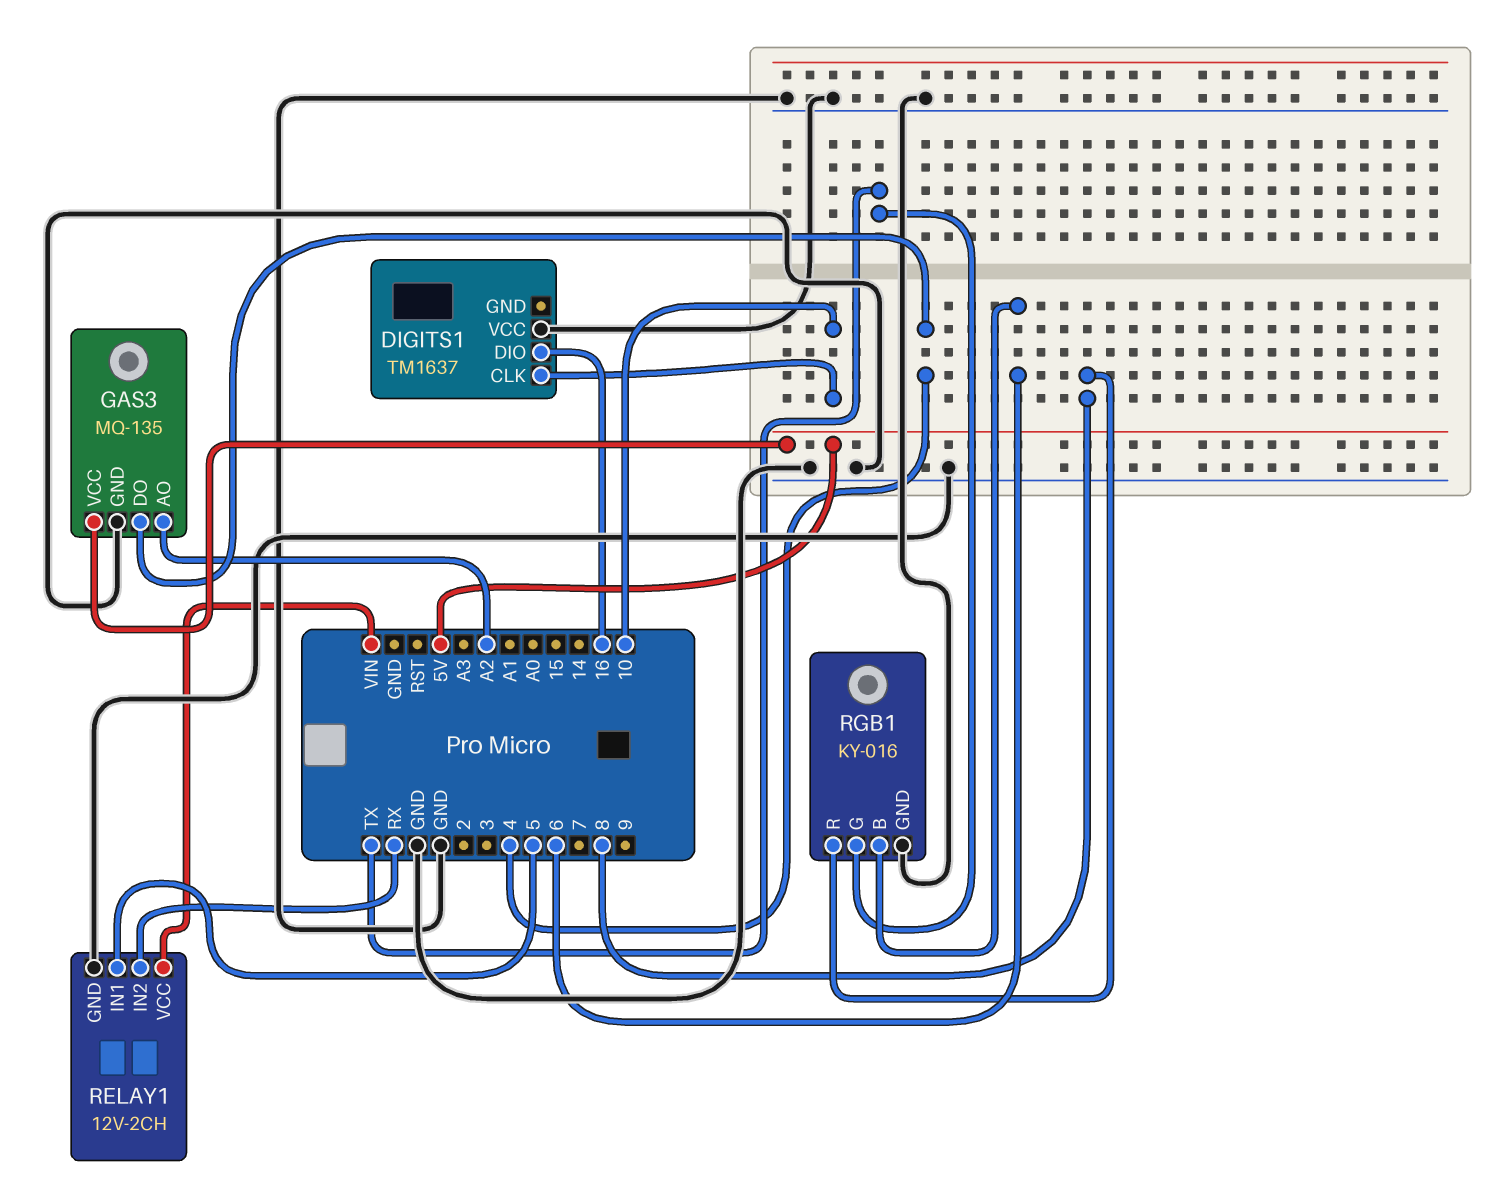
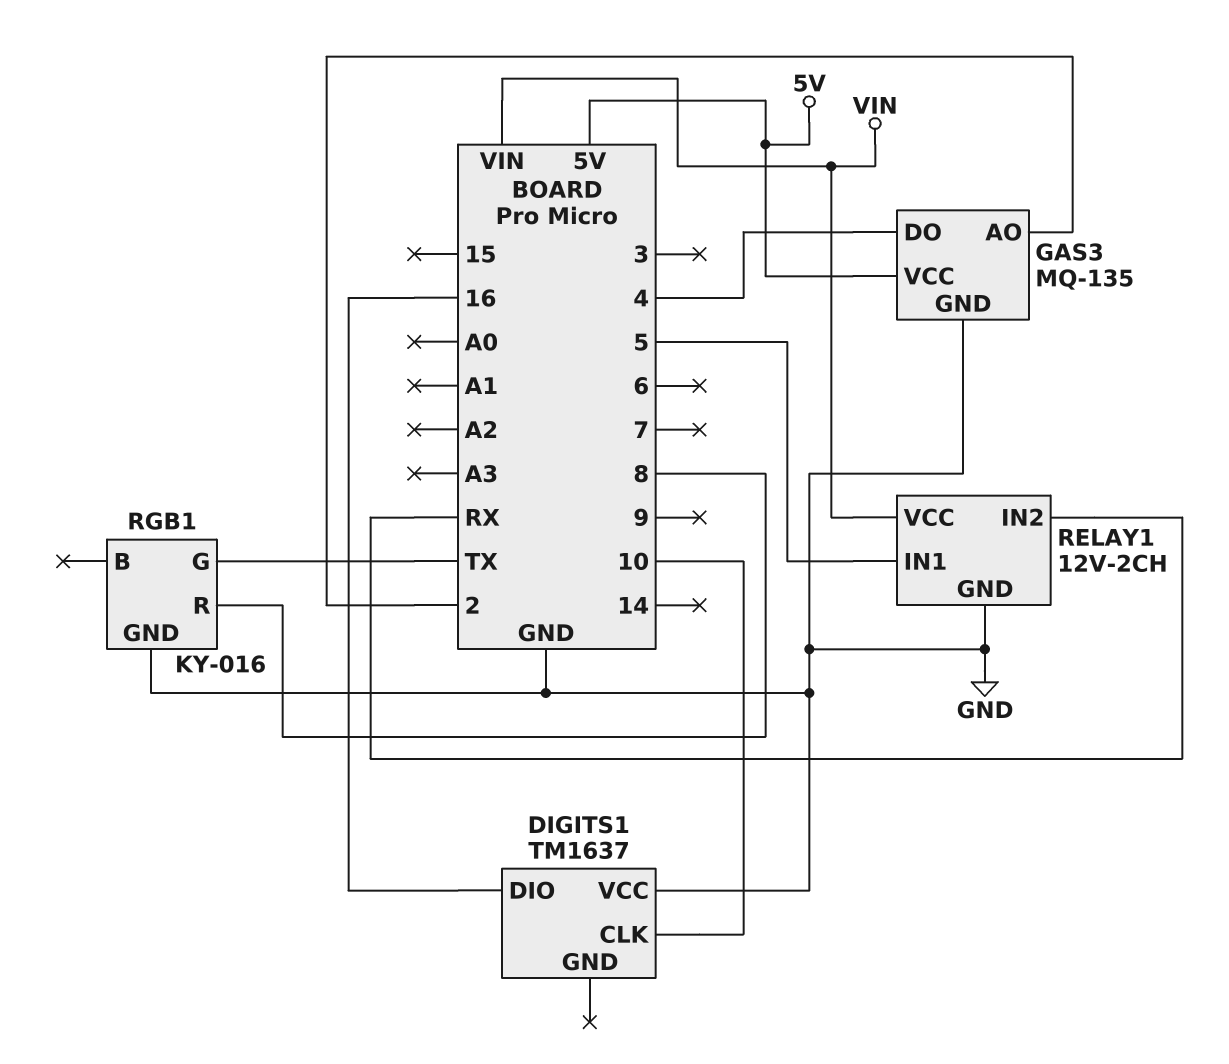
GAS3 pin AO: A2 -> 2
RGB1 pin B: 6 -> none

